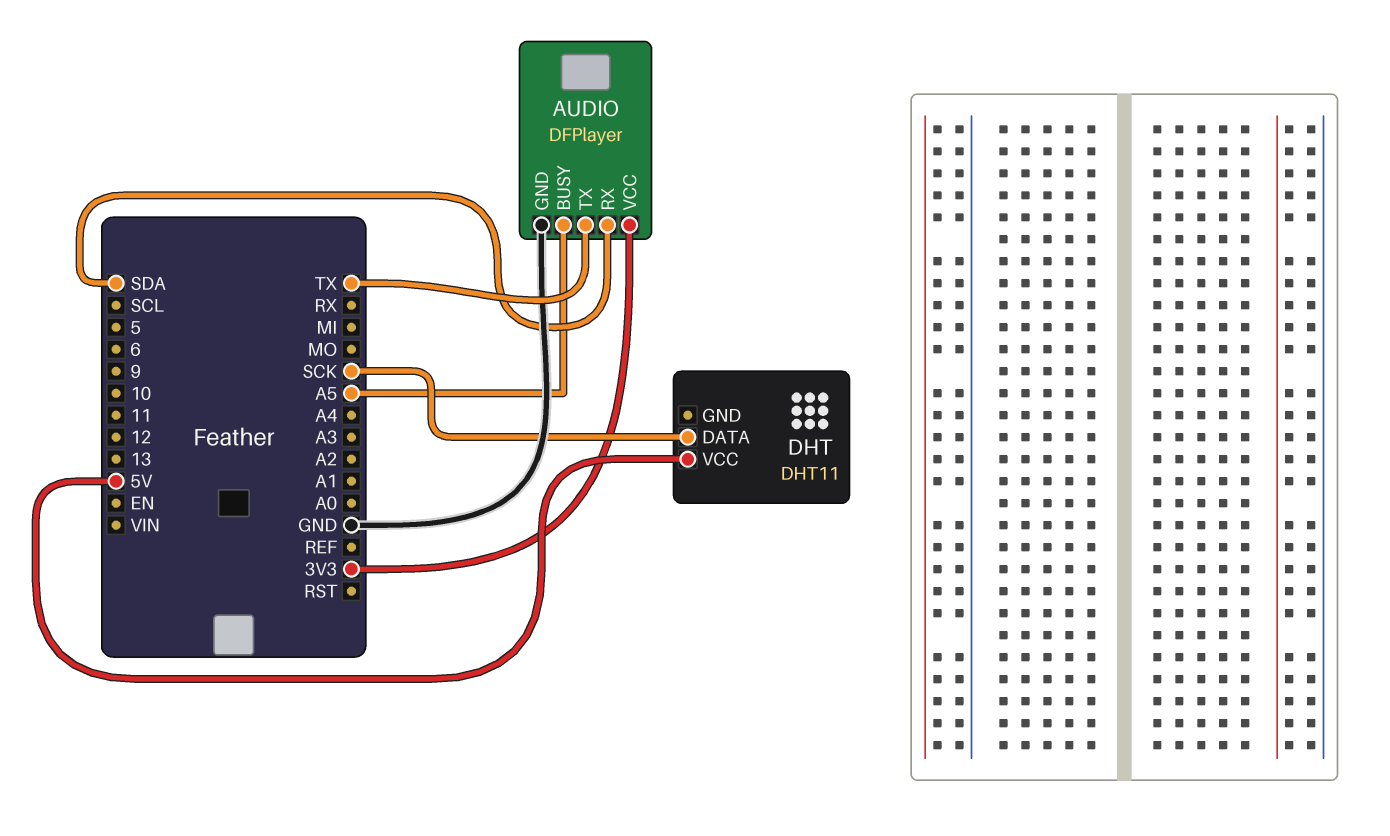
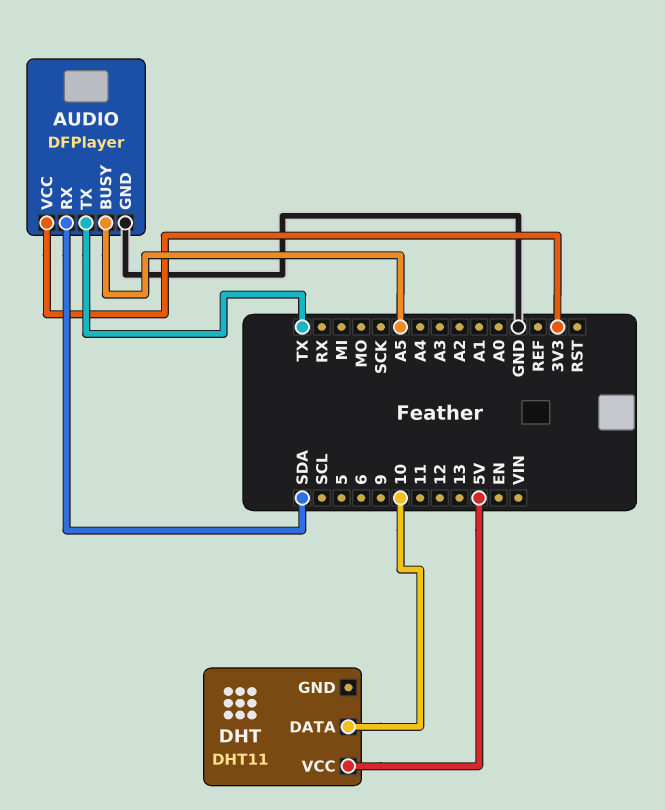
DHT pin DATA: SCK -> 10

